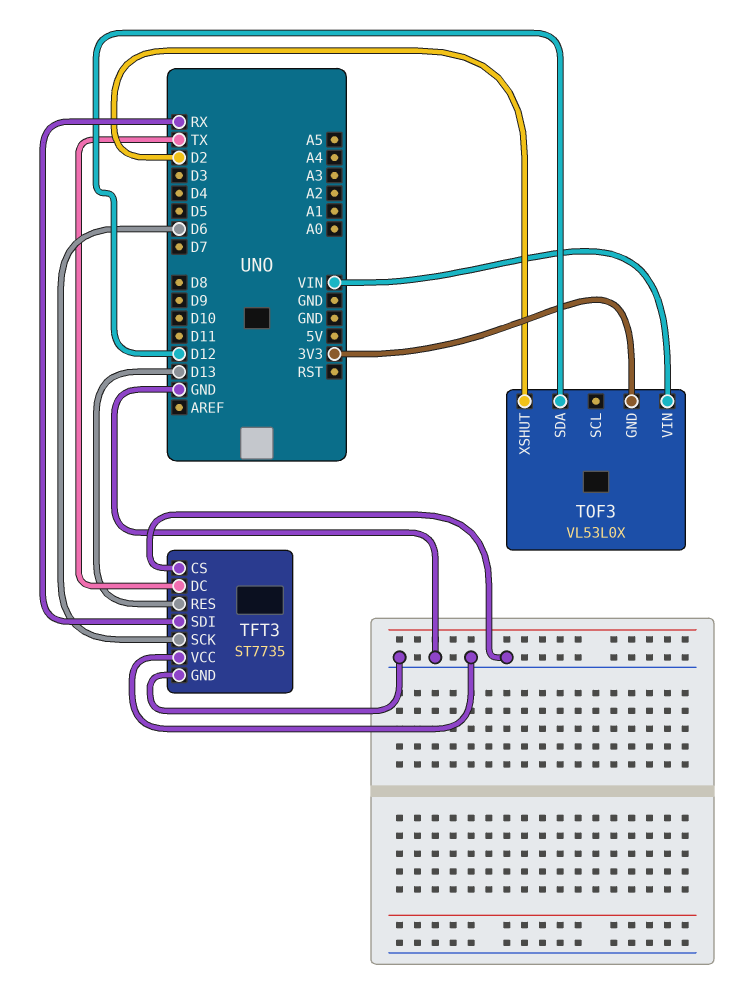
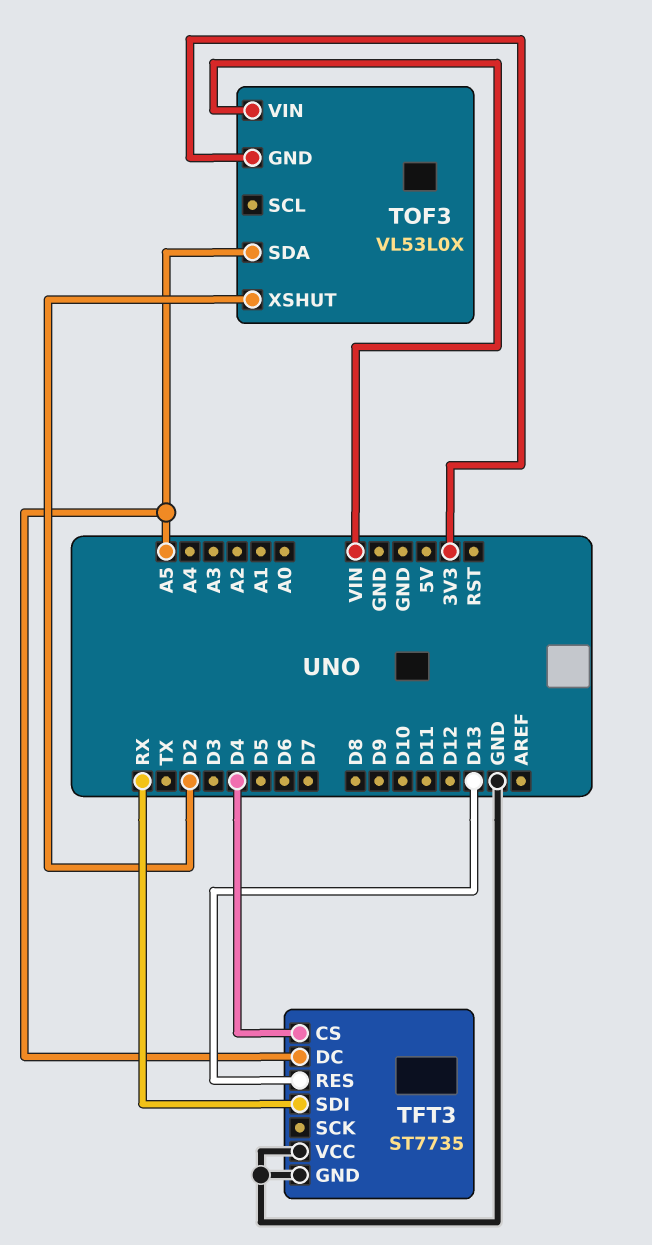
TFT3 pin CS: GND -> D4
TFT3 pin DC: TX -> A5
TFT3 pin SCK: D6 -> none
TOF3 pin SDA: D12 -> A5

